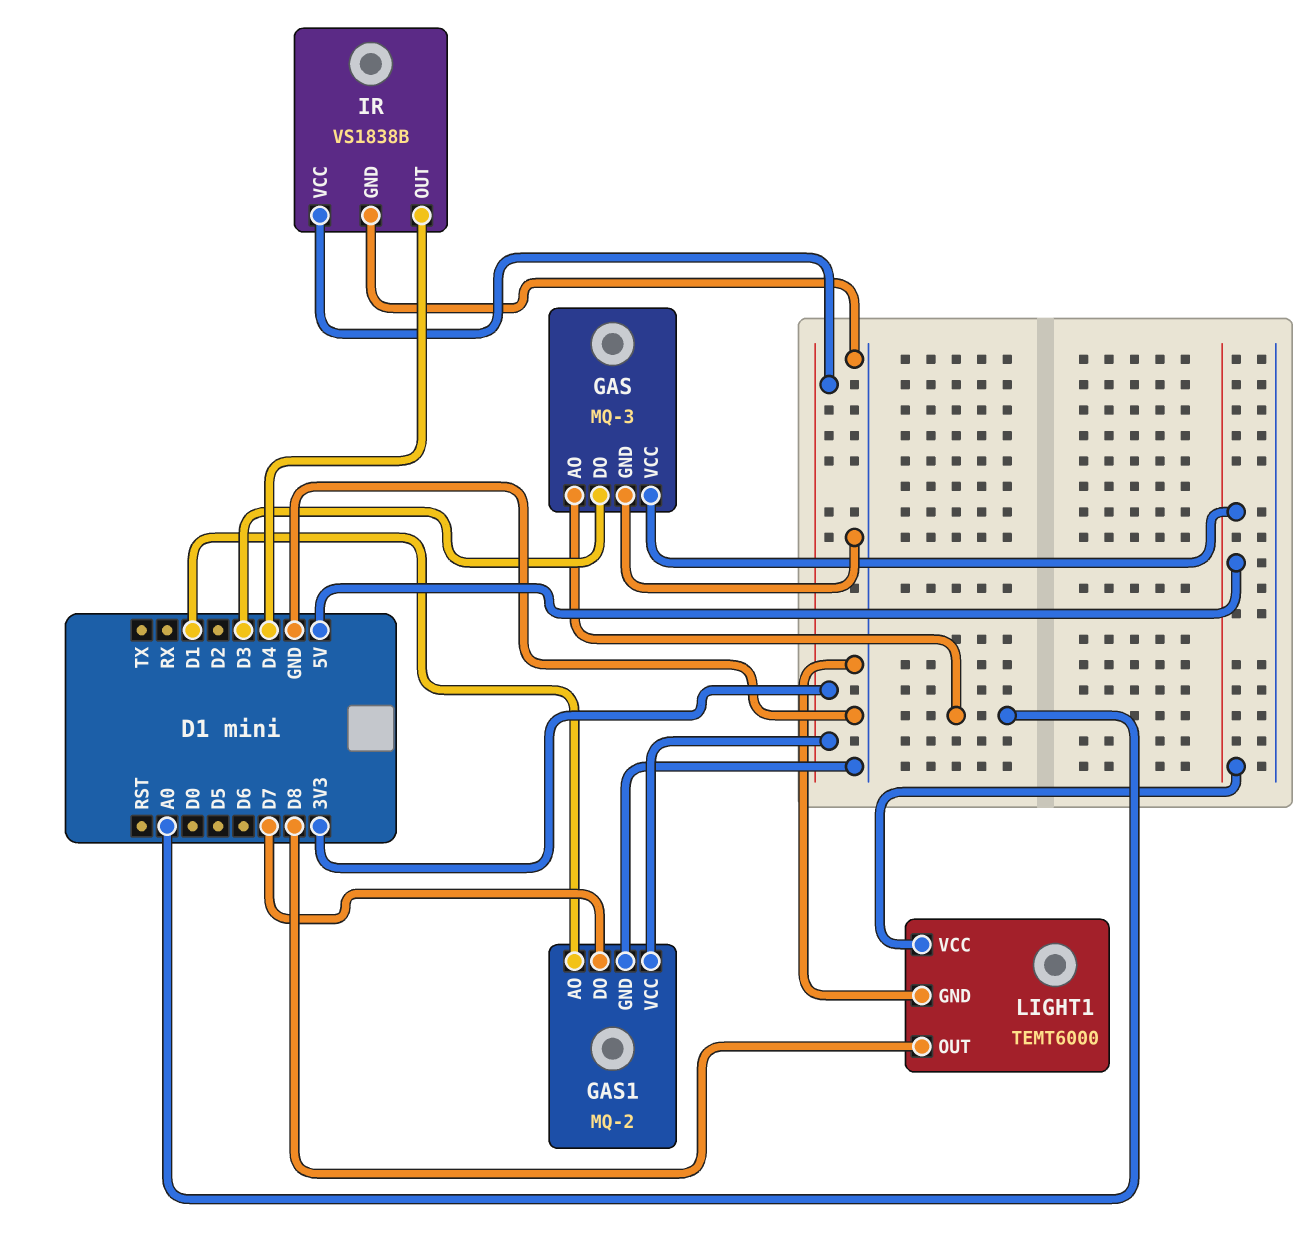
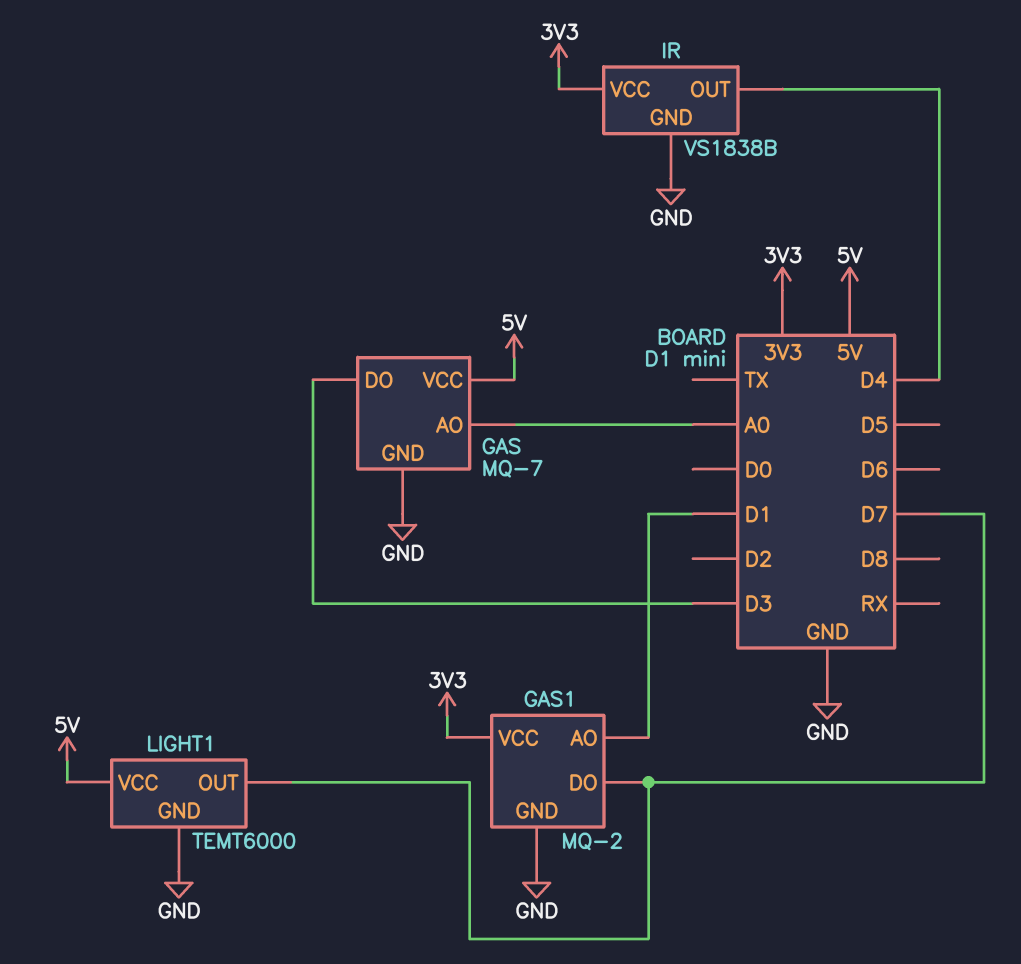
GAS: MQ-3 -> MQ-7
LIGHT1 pin OUT: D8 -> D7

